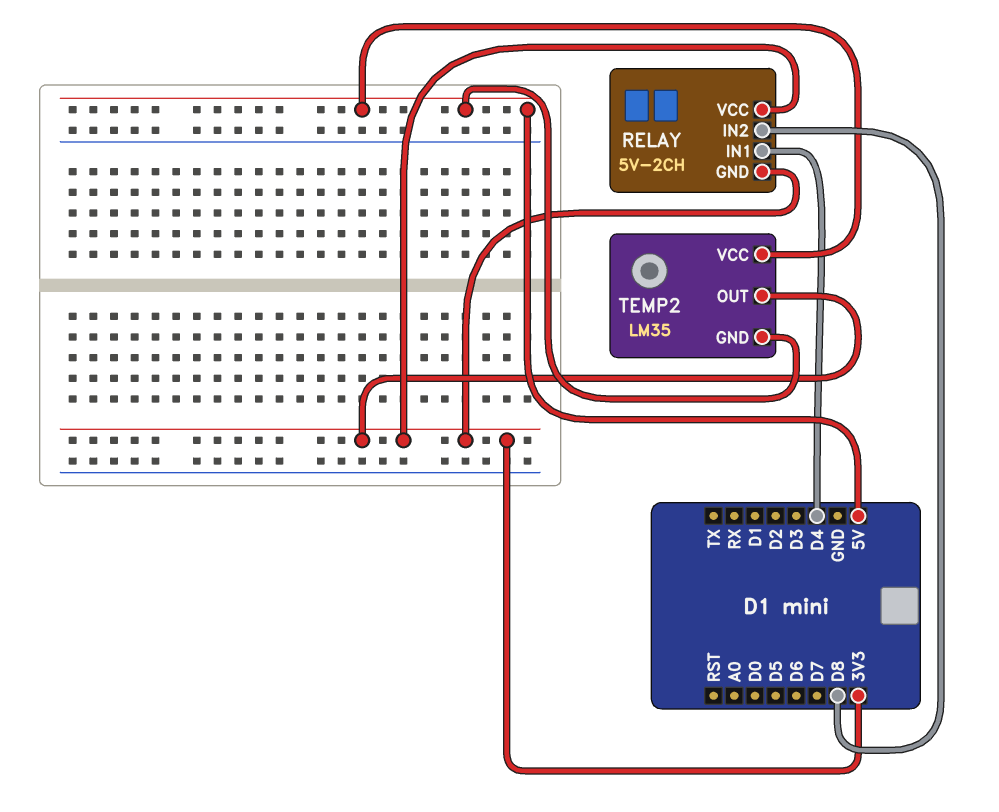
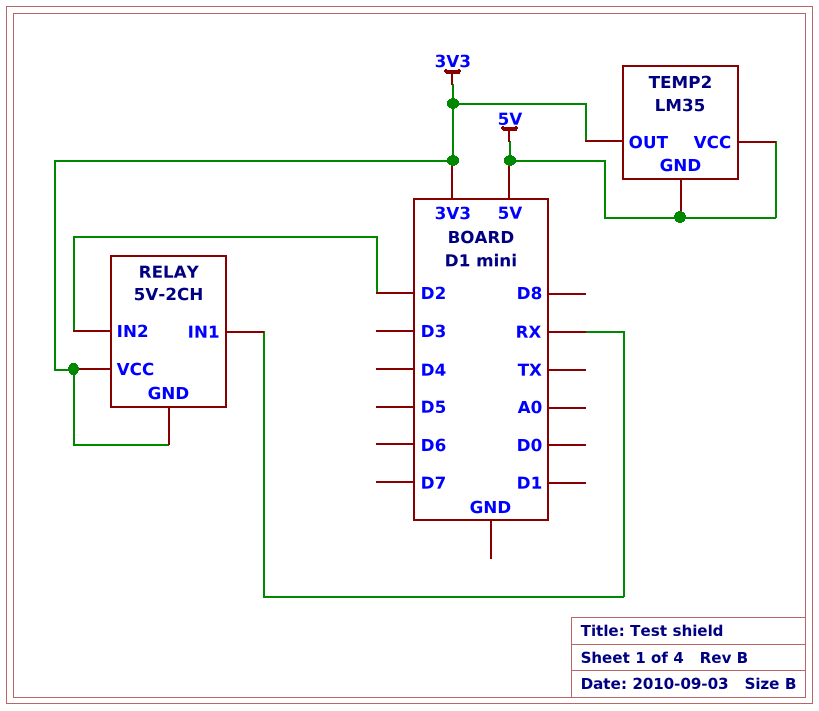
RELAY pin IN1: D4 -> RX
RELAY pin IN2: D8 -> D2

